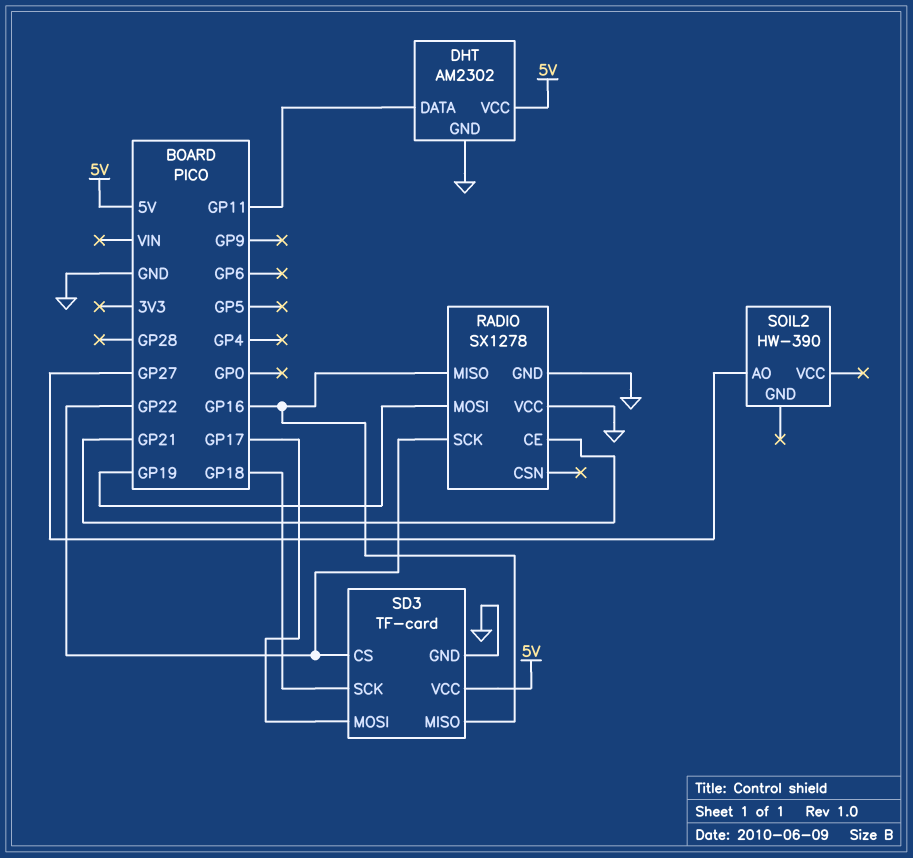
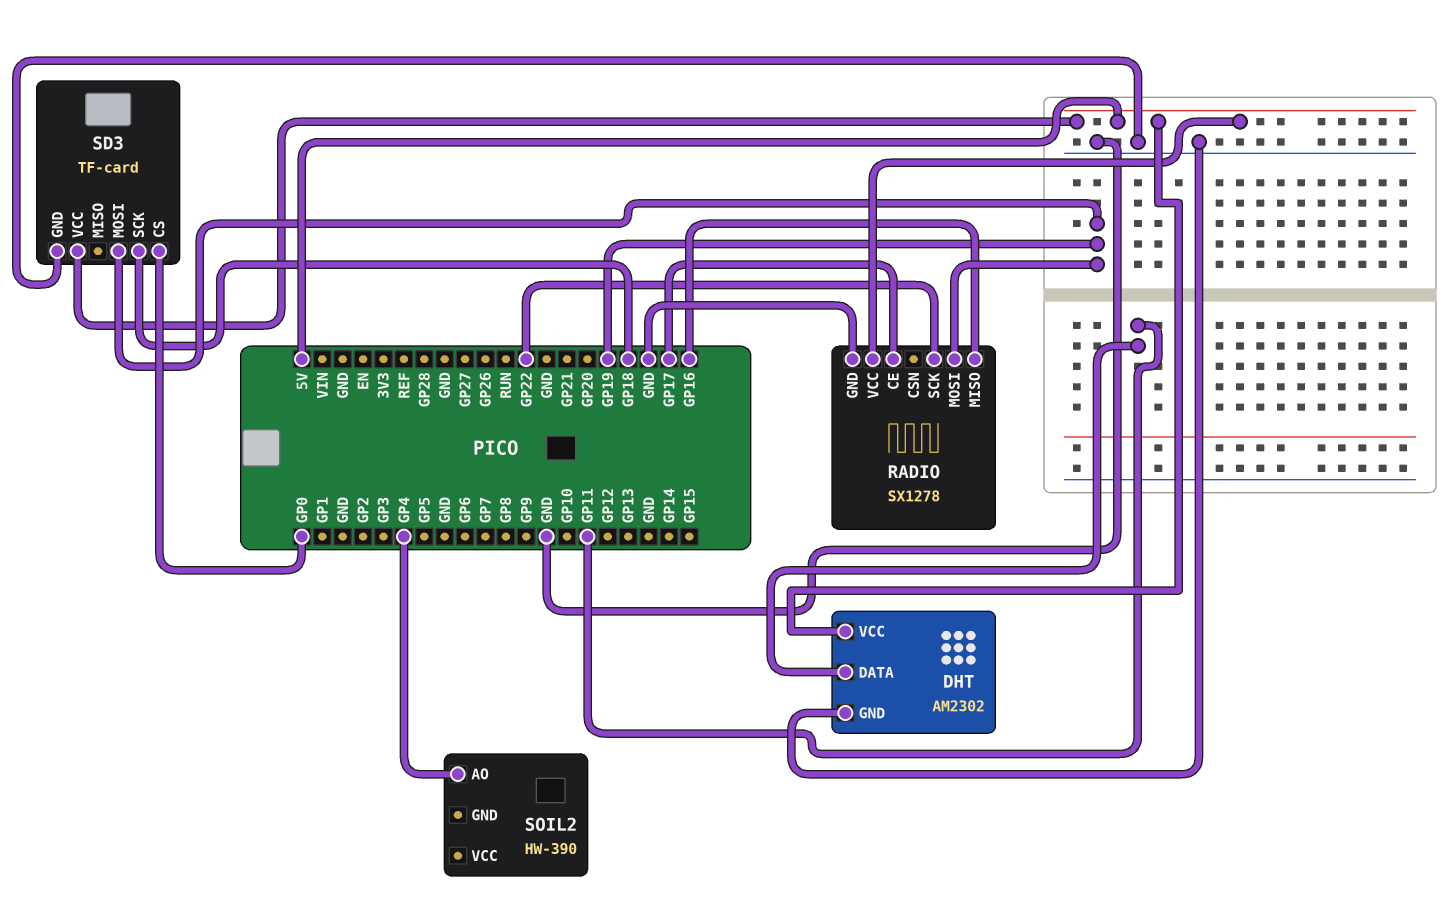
RADIO pin CE: GP21 -> GP17
RADIO pin VCC: GND -> 5V
SD3 pin CS: GP22 -> GP0
SD3 pin MISO: GP16 -> none
SD3 pin MOSI: GP17 -> GP19
SOIL2 pin AO: GP27 -> GP4

